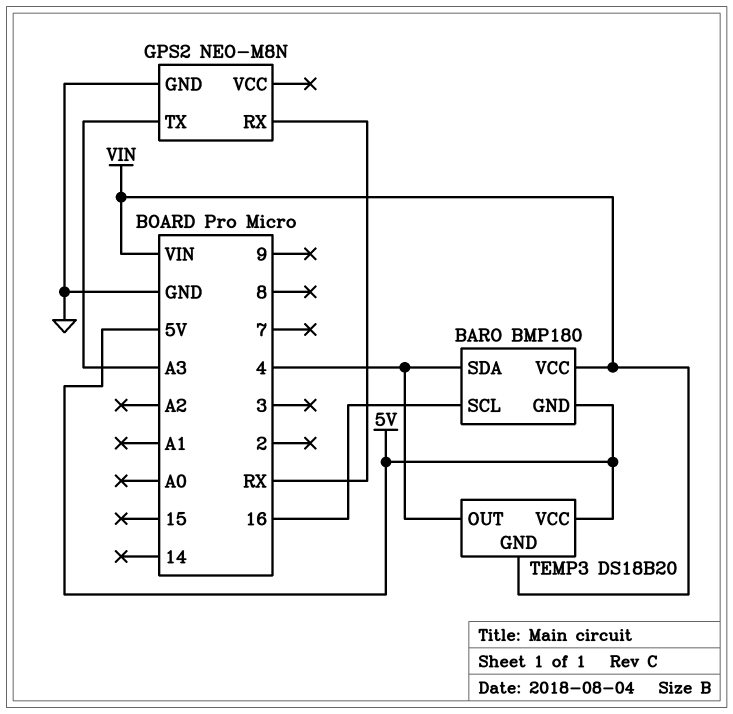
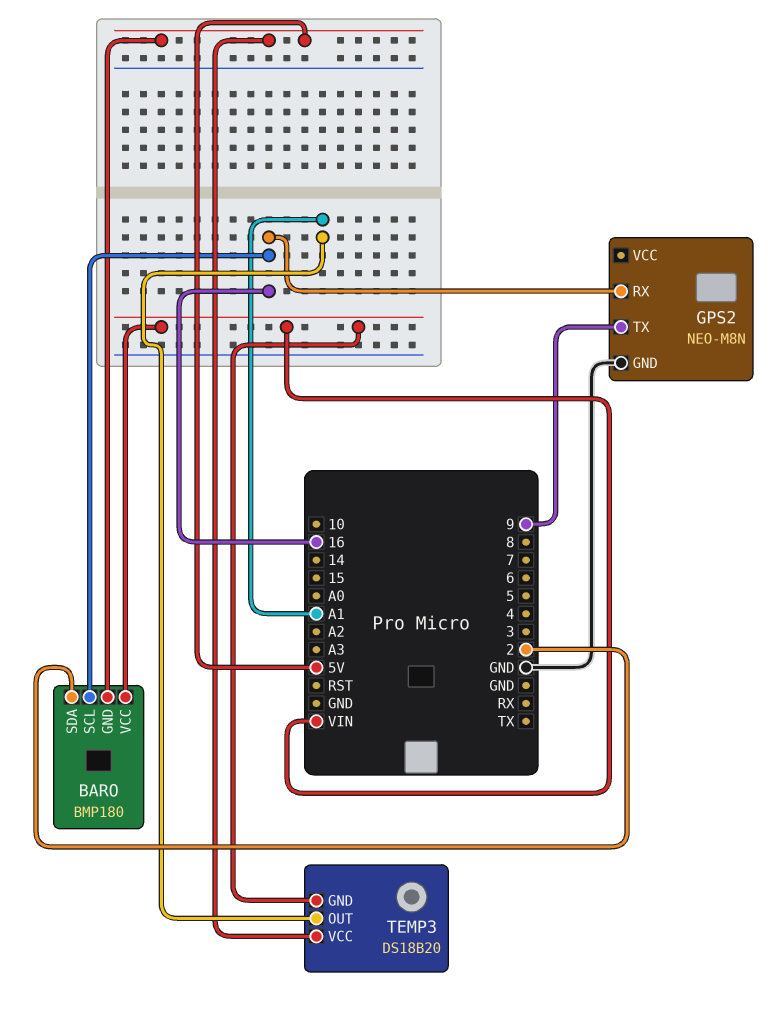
BARO pin SDA: 4 -> 2
GPS2 pin RX: RX -> 16
GPS2 pin TX: A3 -> 9
TEMP3 pin OUT: 4 -> A1

